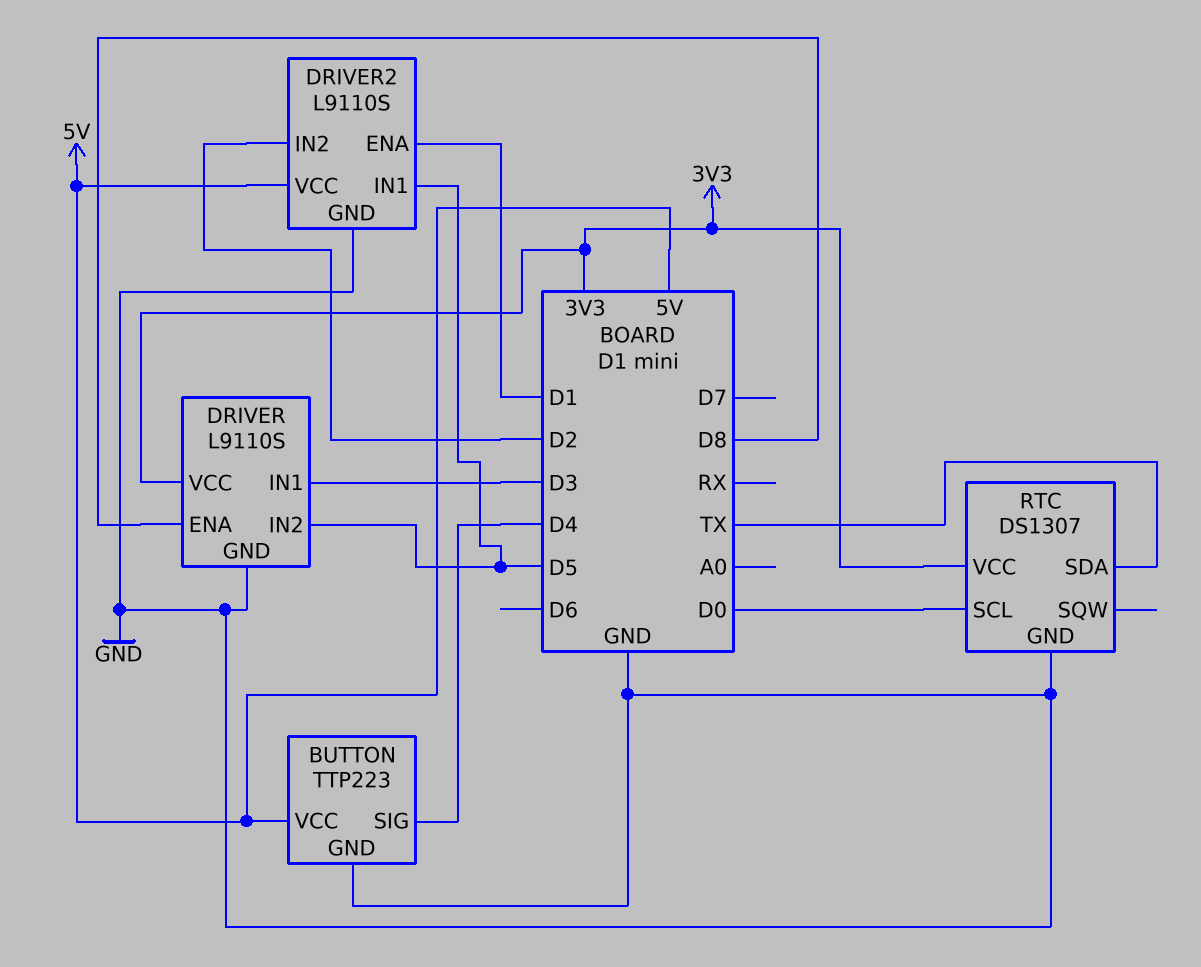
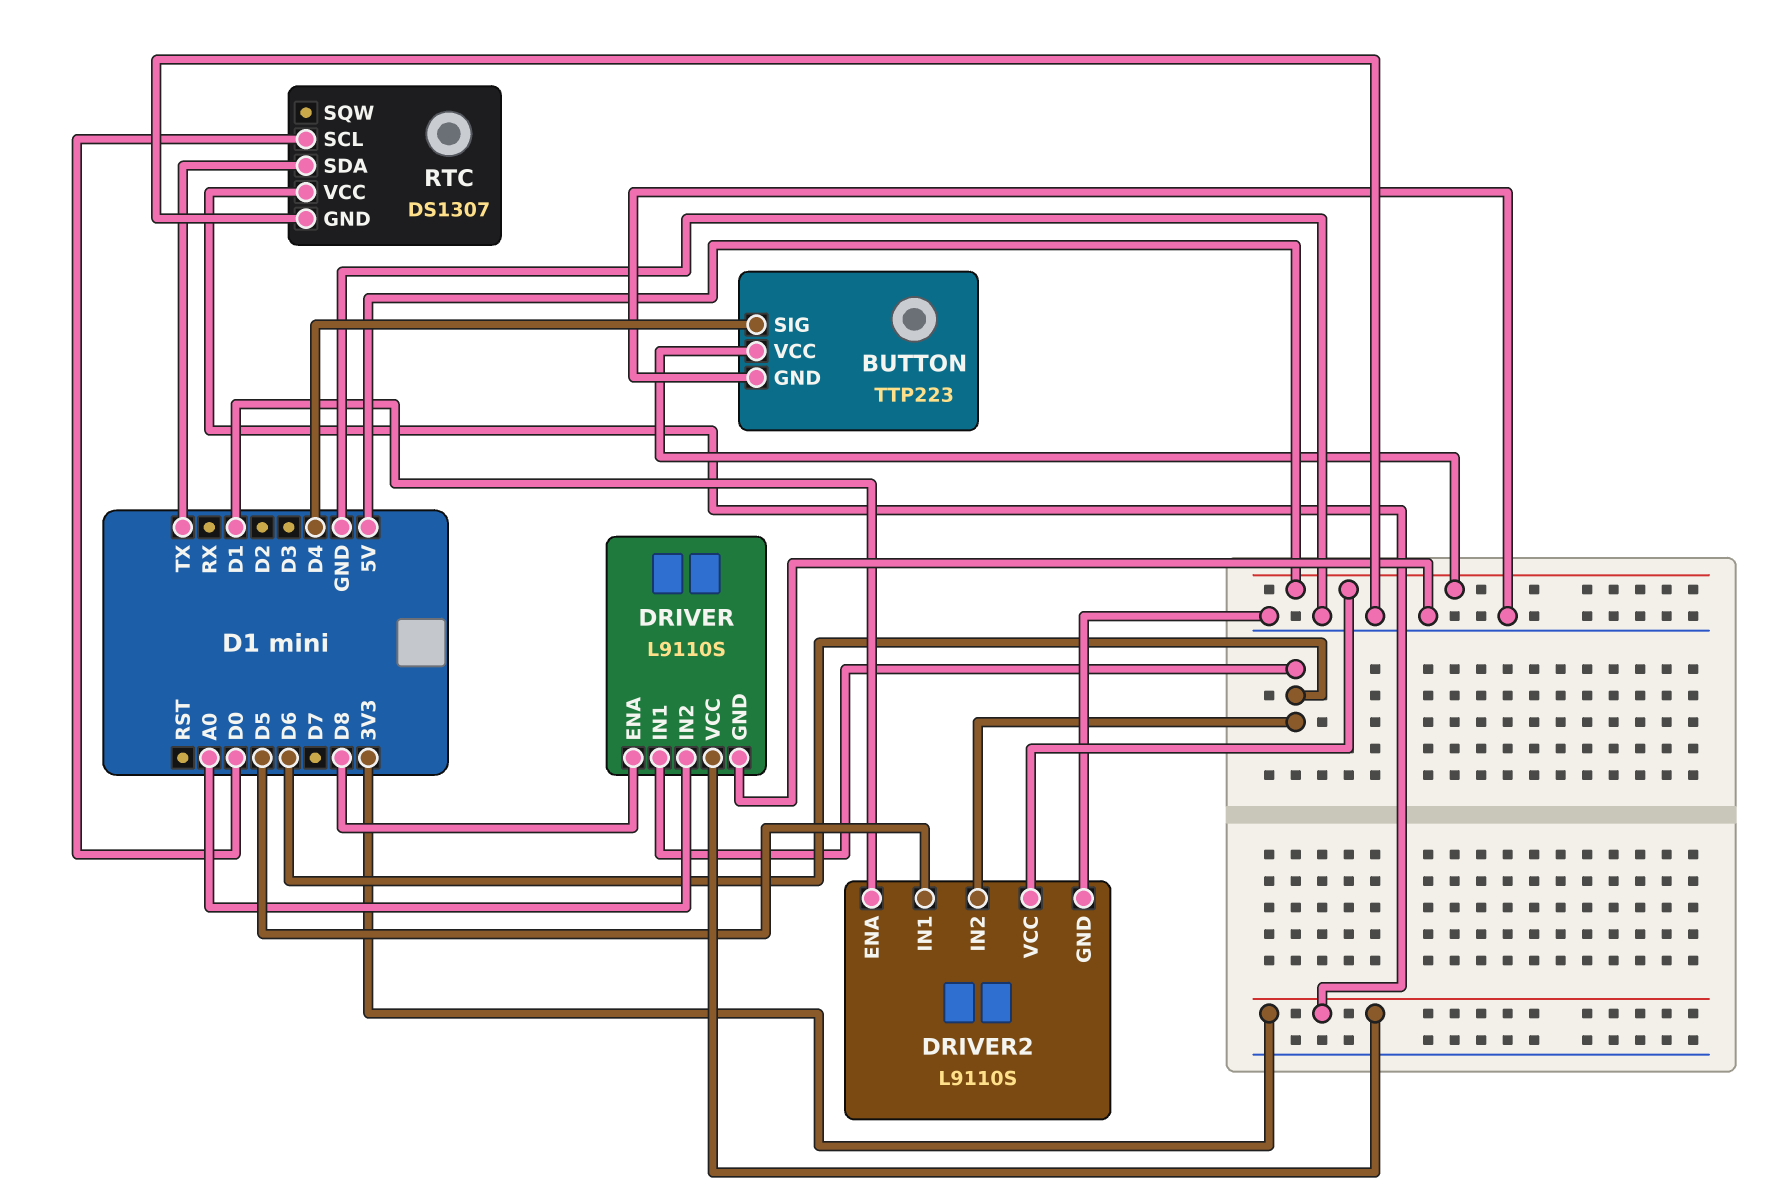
DRIVER pin IN1: D3 -> D6
DRIVER pin IN2: D5 -> A0
DRIVER2 pin IN2: D2 -> D6

